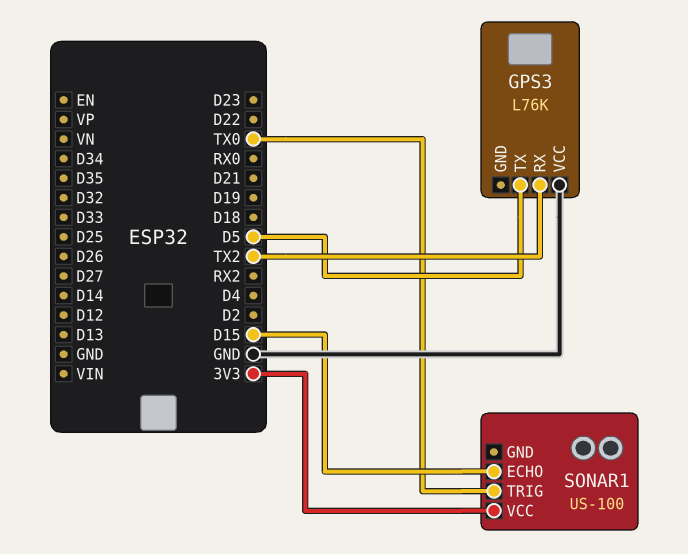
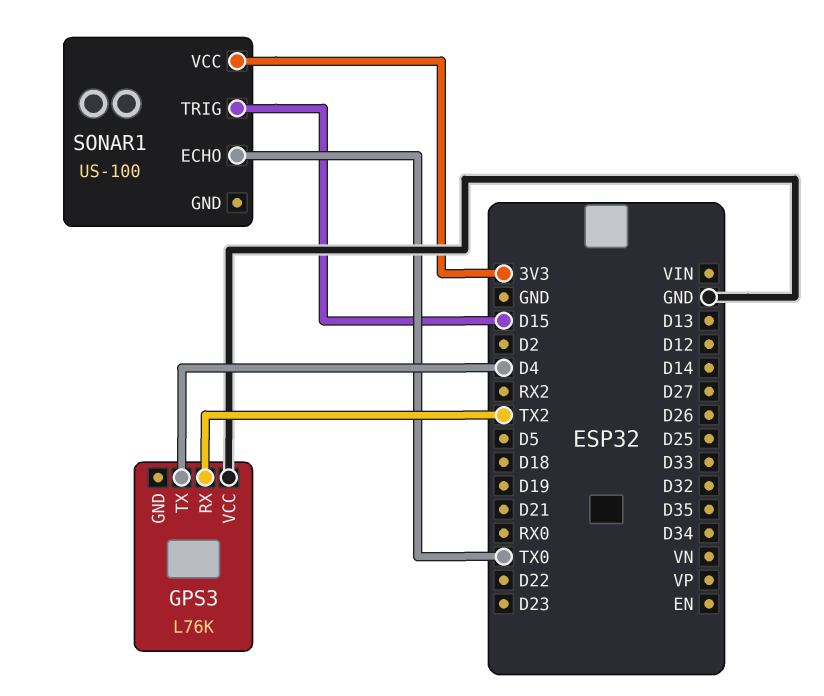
GPS3 pin TX: D5 -> D4
SONAR1 pin ECHO: D15 -> TX0
SONAR1 pin TRIG: TX0 -> D15

